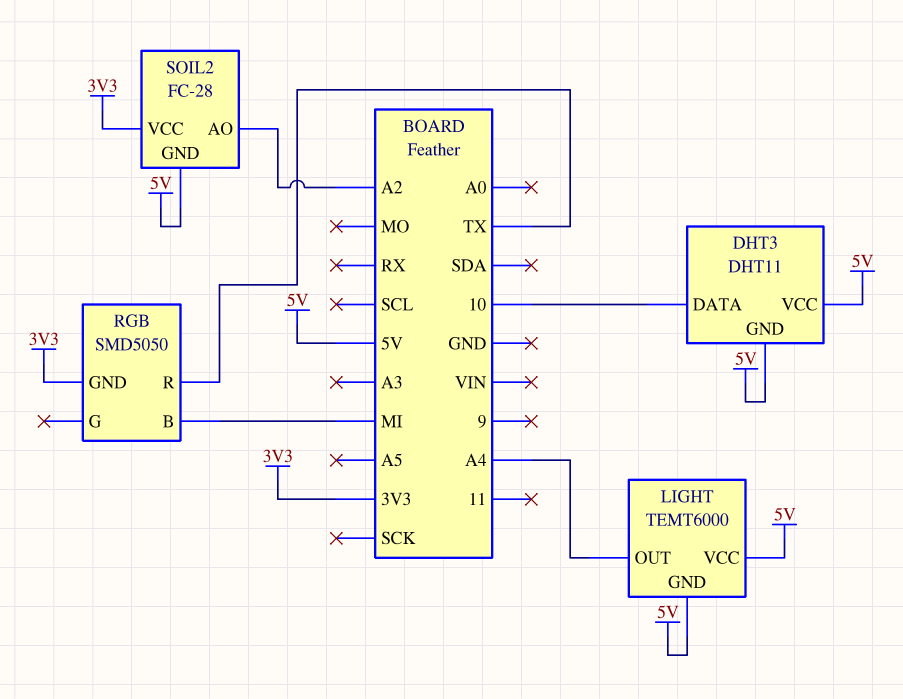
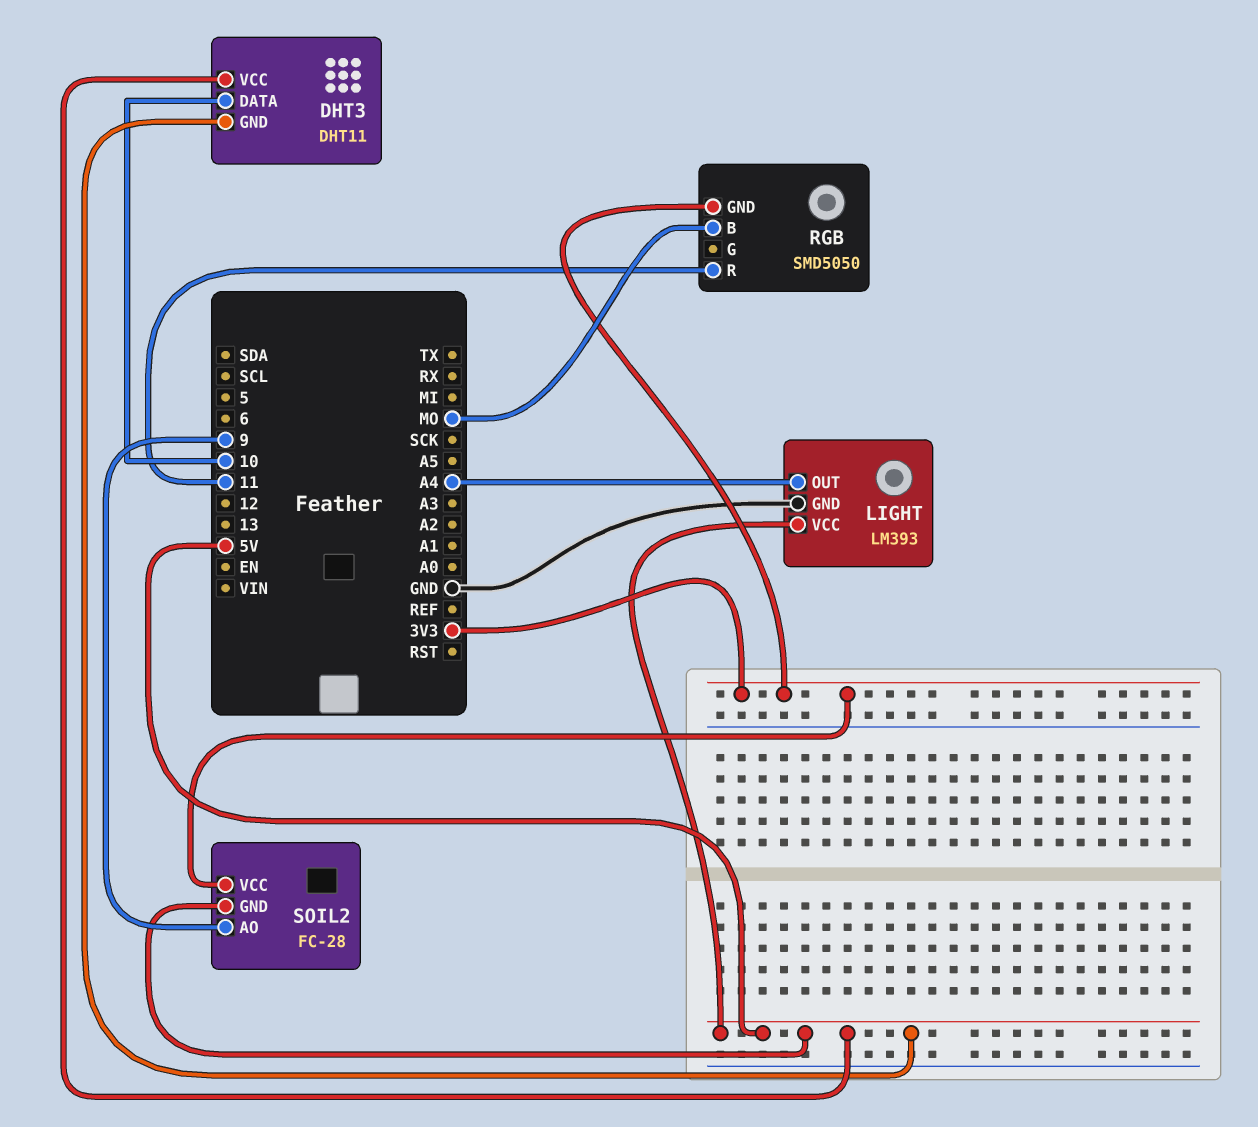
LIGHT: TEMT6000 -> LM393
LIGHT pin GND: 5V -> GND
RGB pin B: MI -> MO
RGB pin R: TX -> 11
SOIL2 pin AO: A2 -> 9

